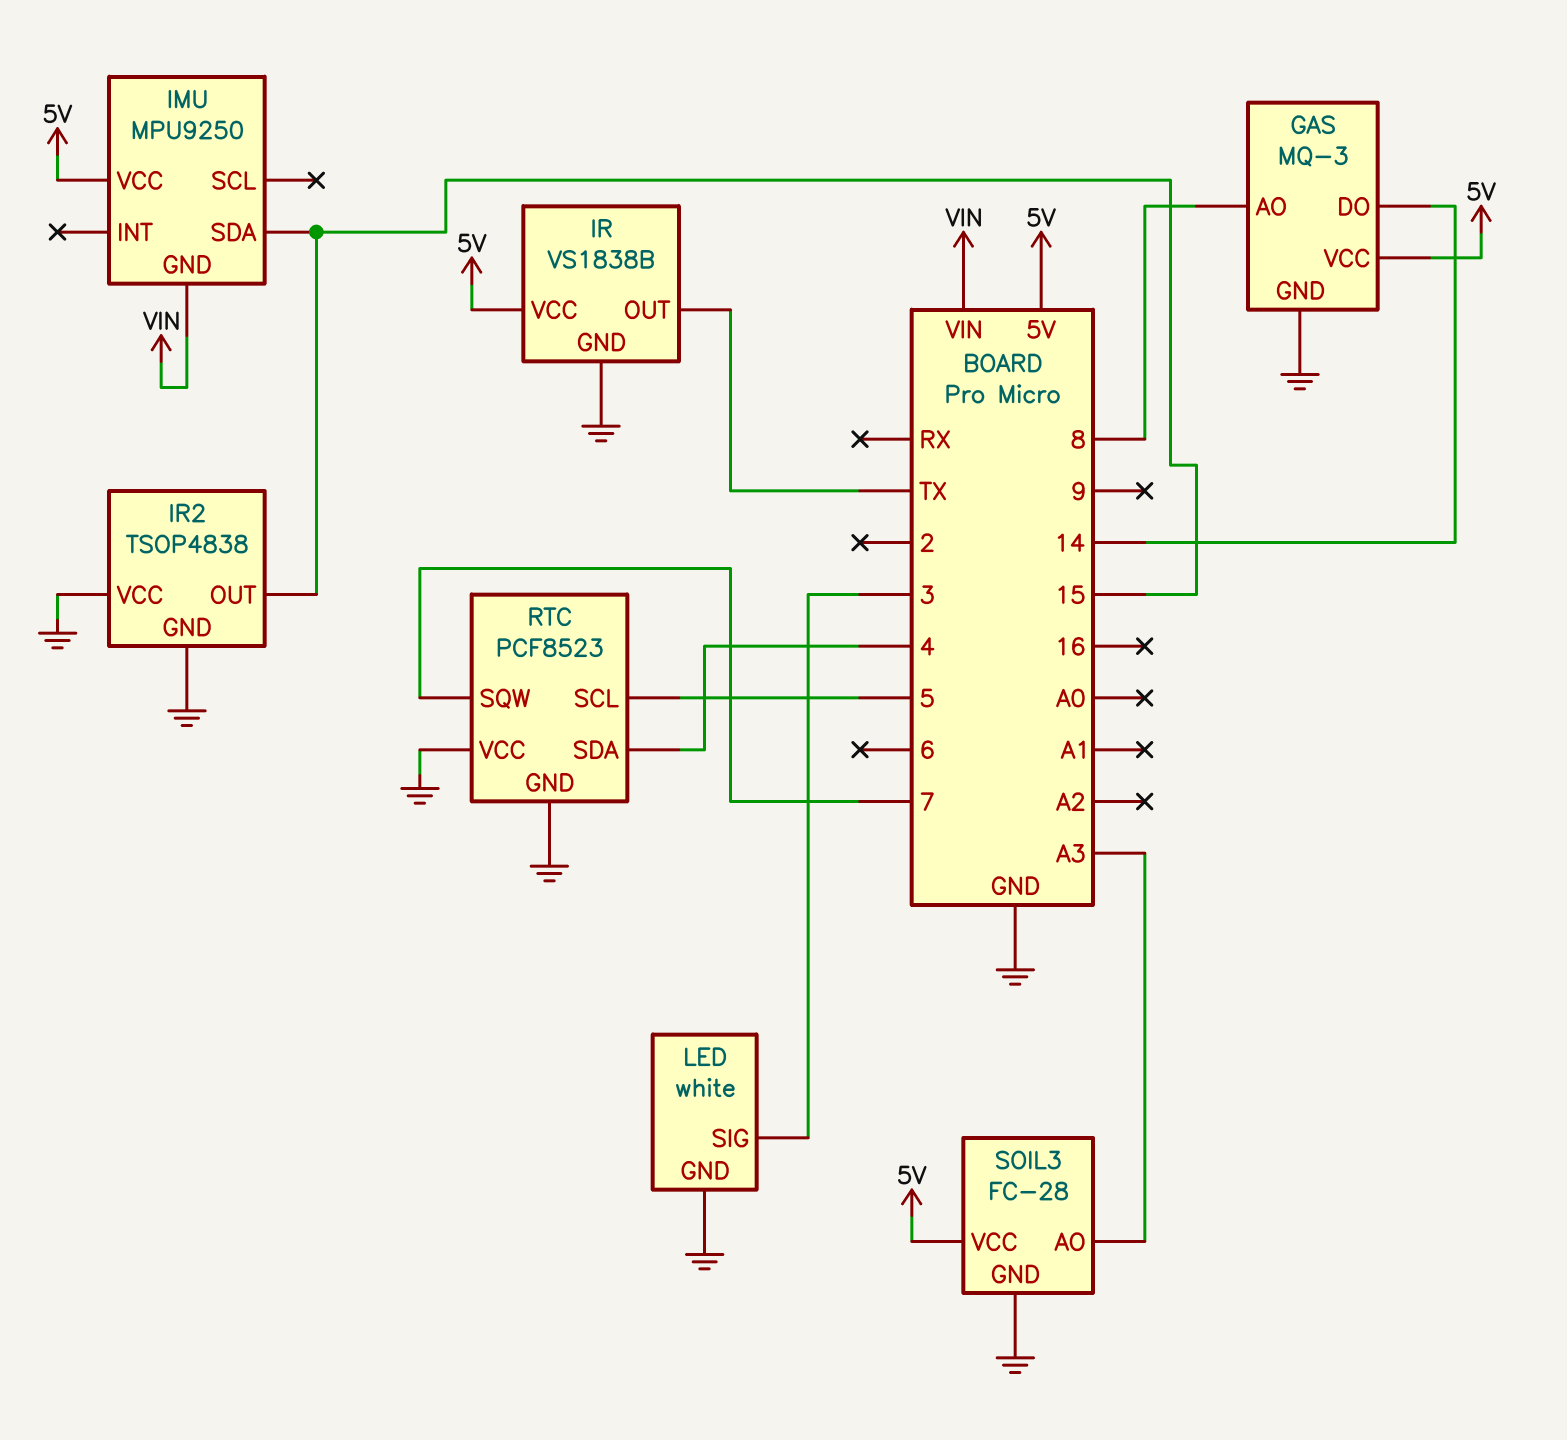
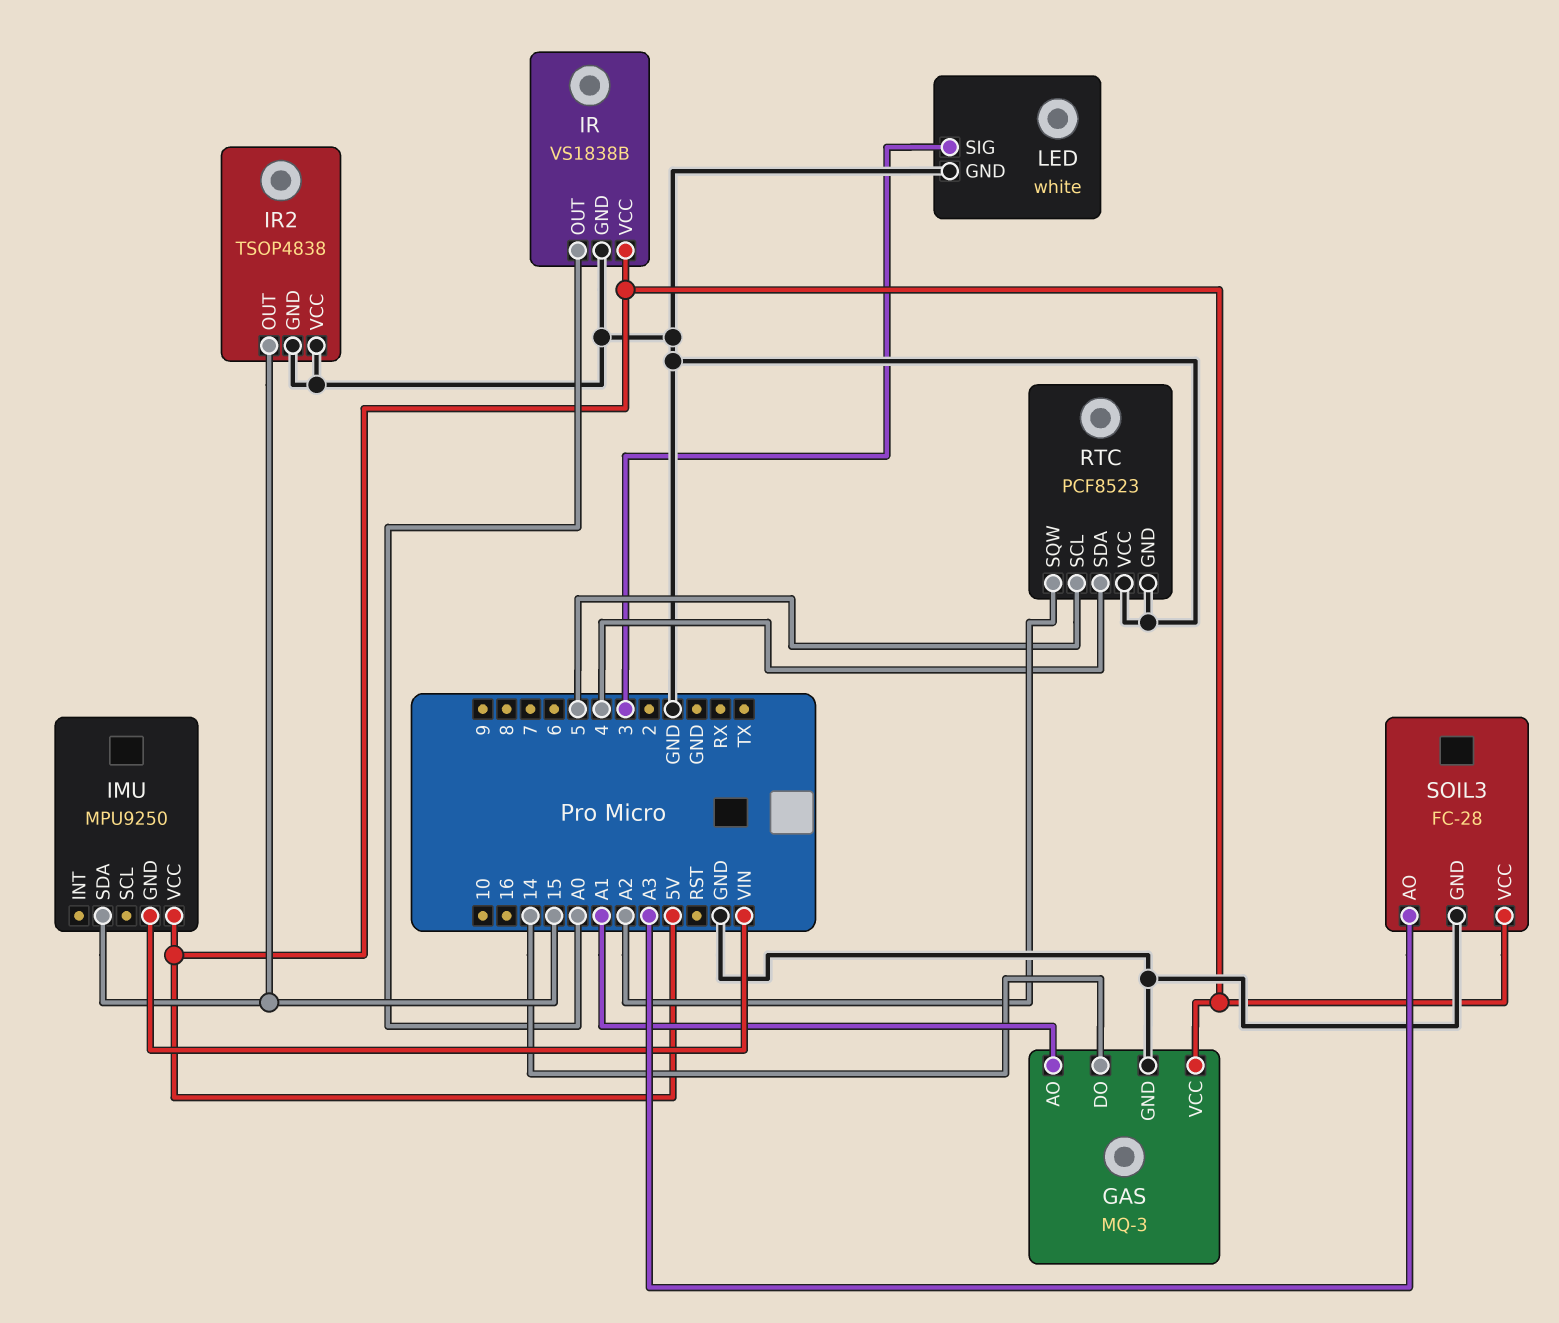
GAS pin AO: 8 -> A1
IR pin OUT: TX -> A0
RTC pin SQW: 7 -> A2

